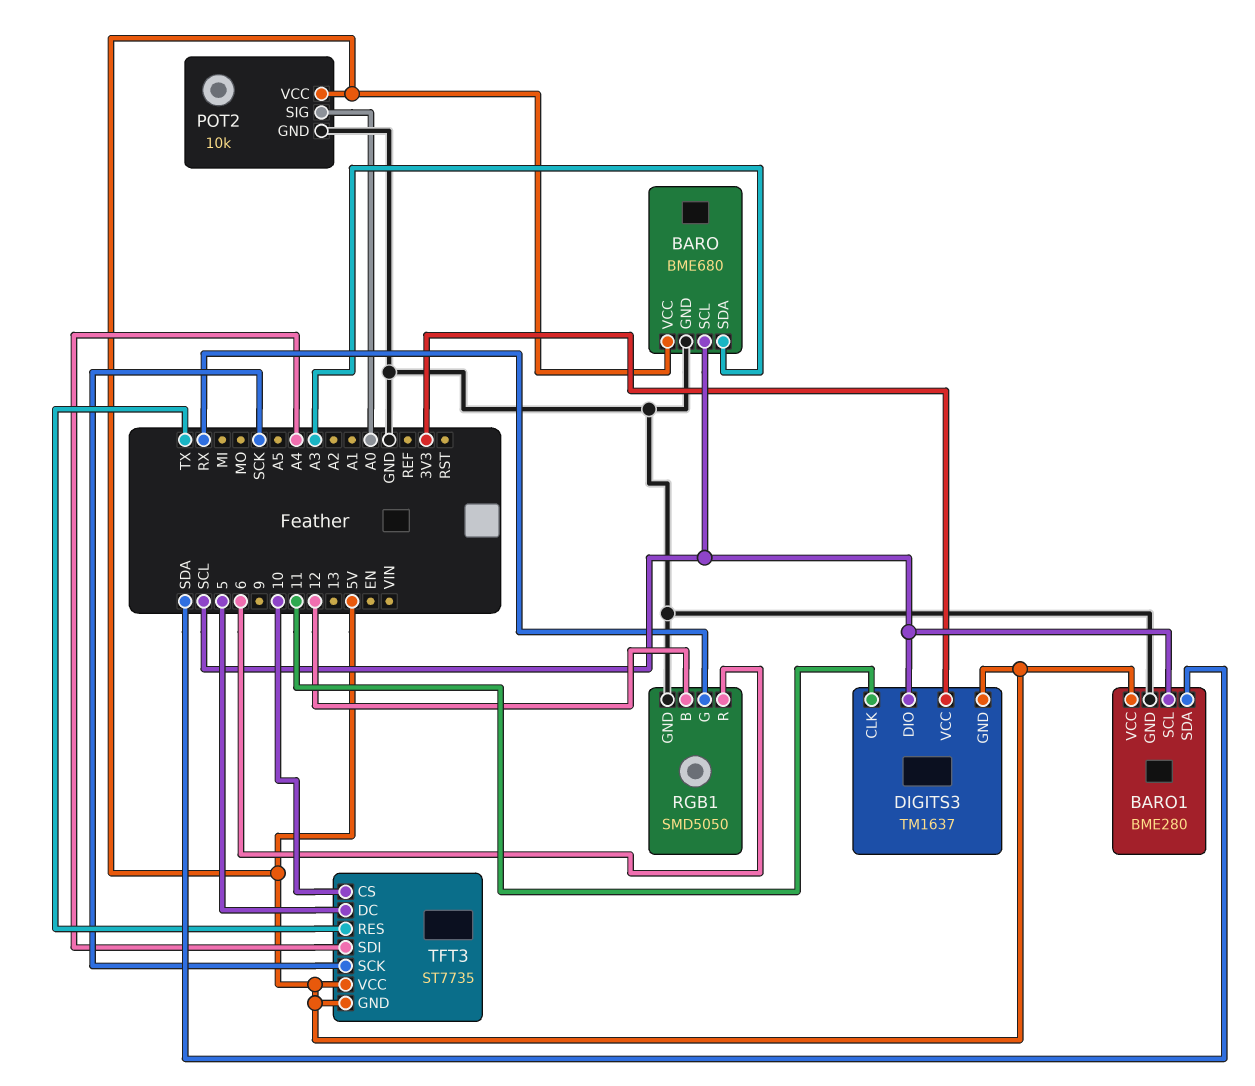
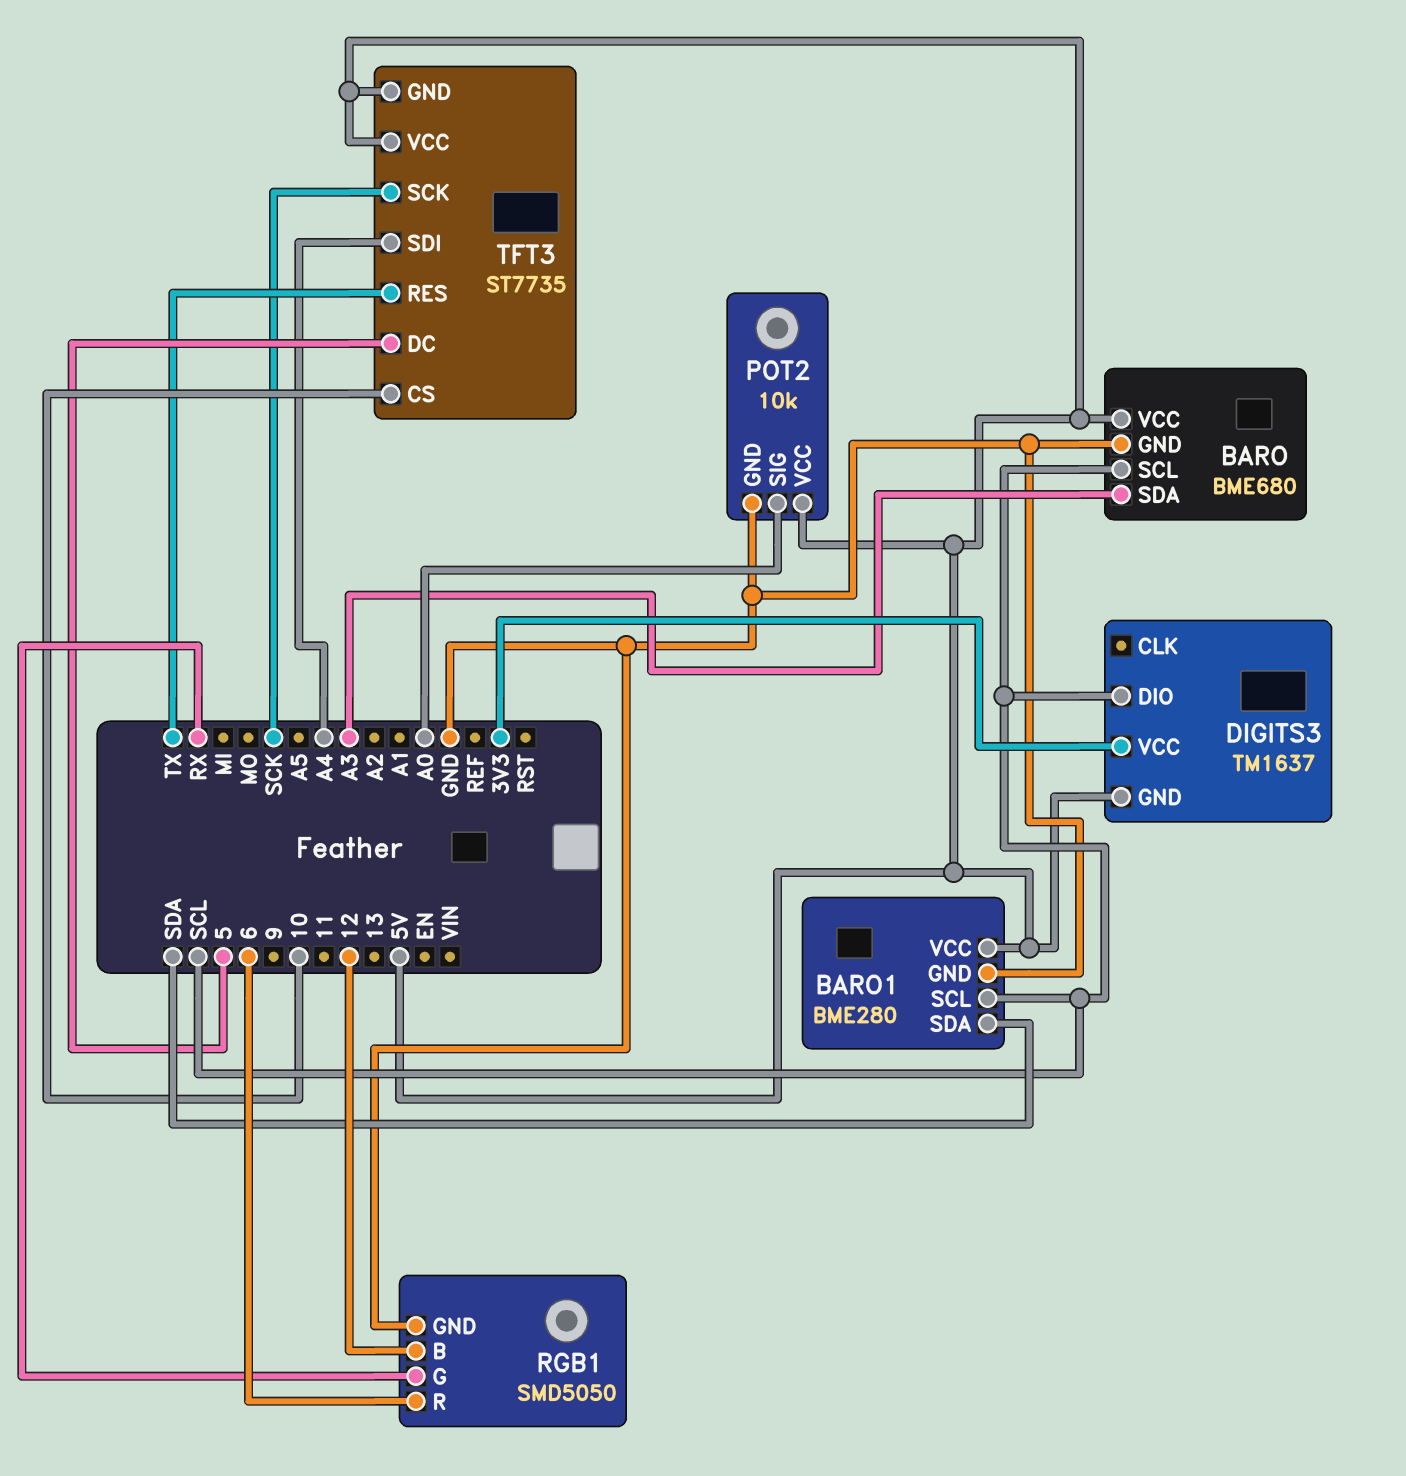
DIGITS3 pin CLK: 11 -> none

